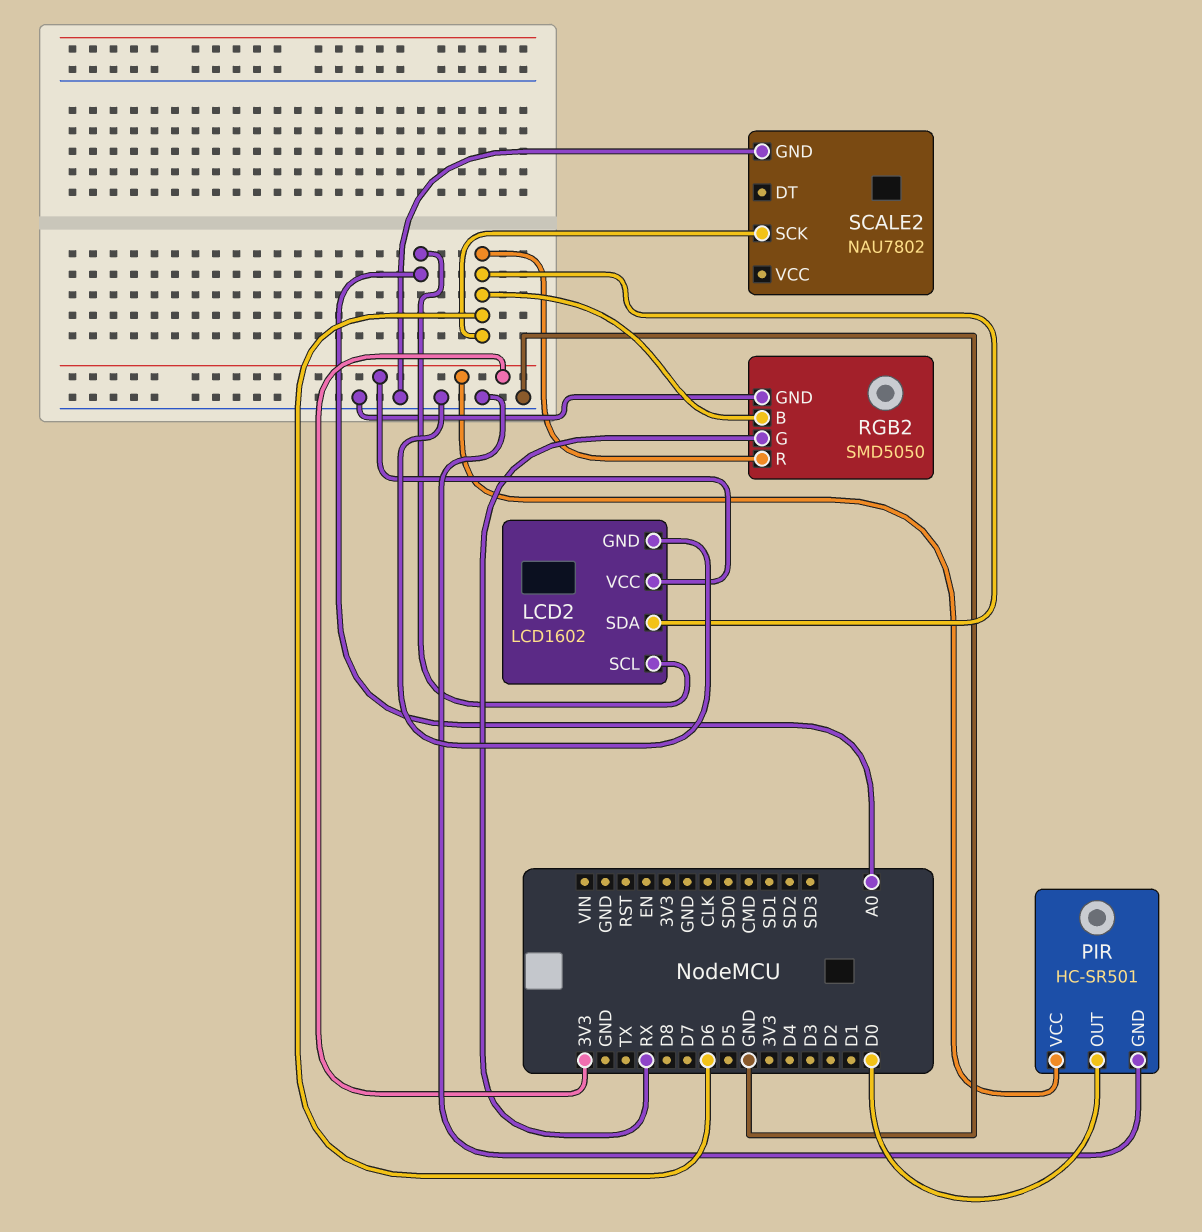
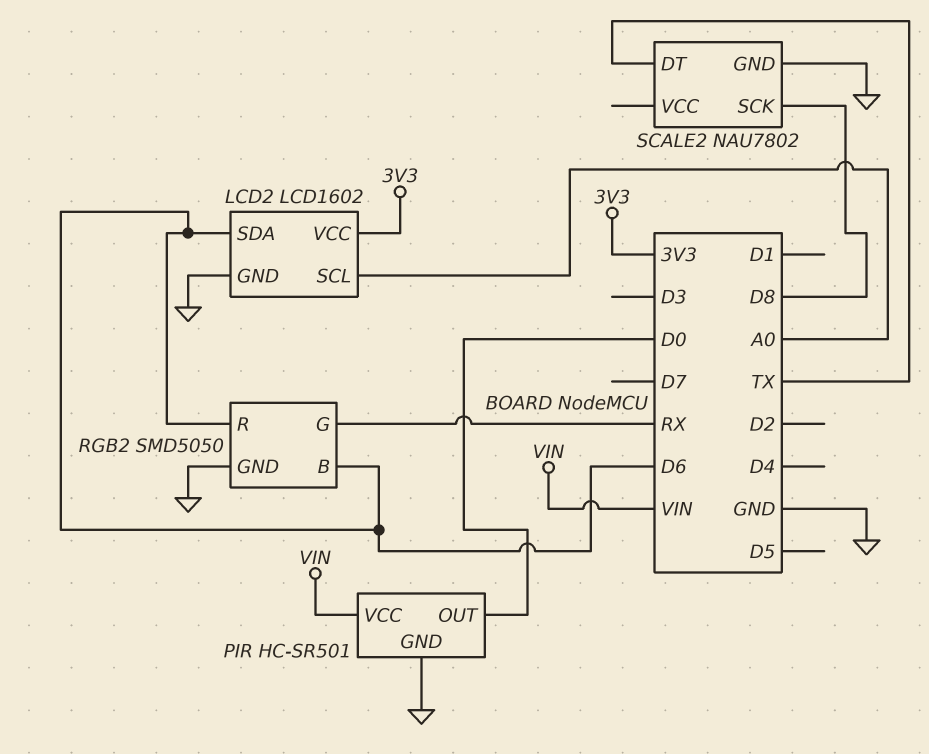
PIR pin VCC: 3V3 -> VIN
SCALE2 pin DT: none -> TX
SCALE2 pin SCK: D6 -> D8

